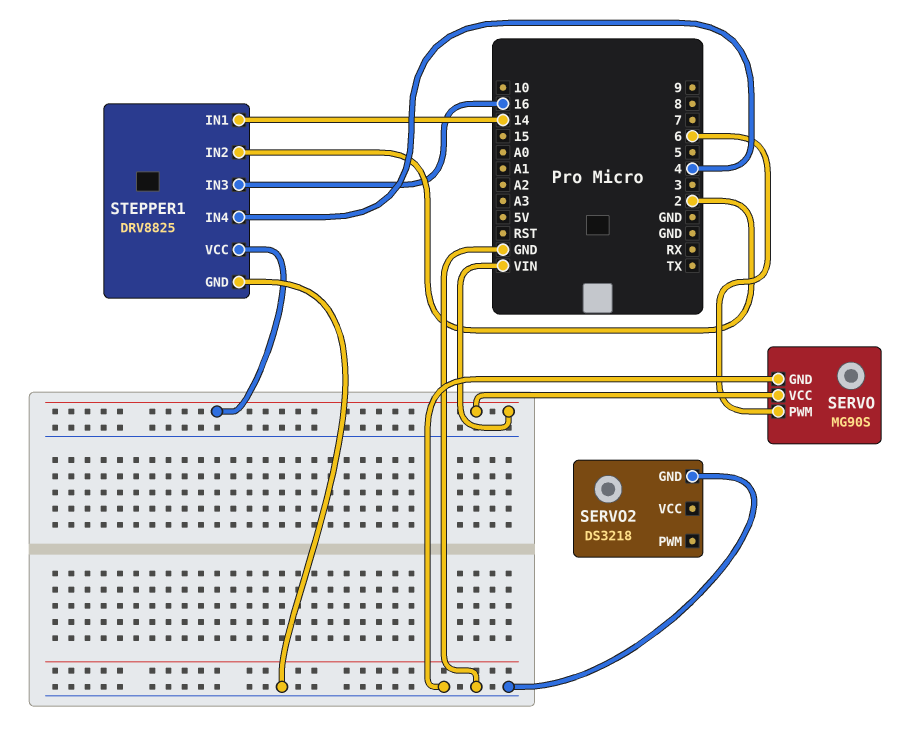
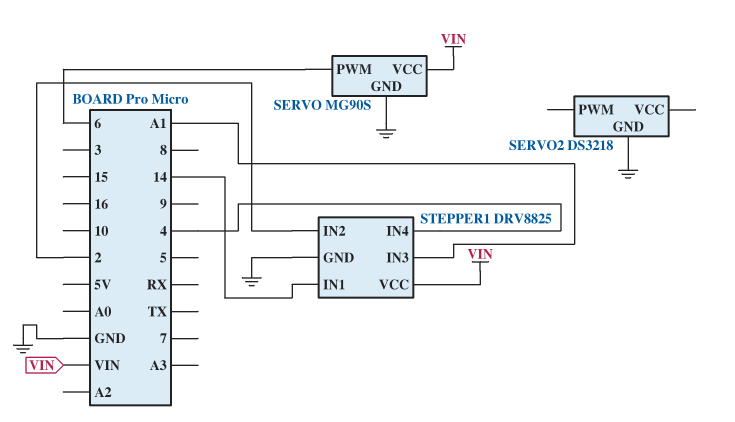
STEPPER1 pin IN3: 16 -> A1

